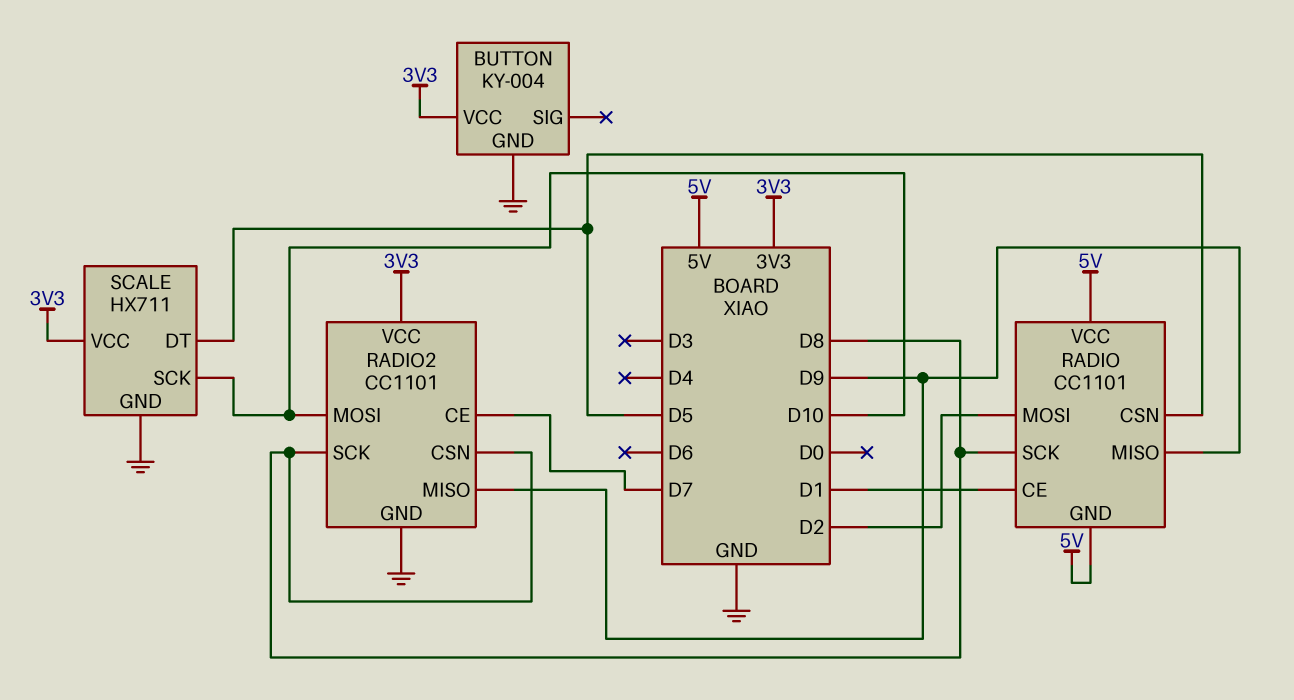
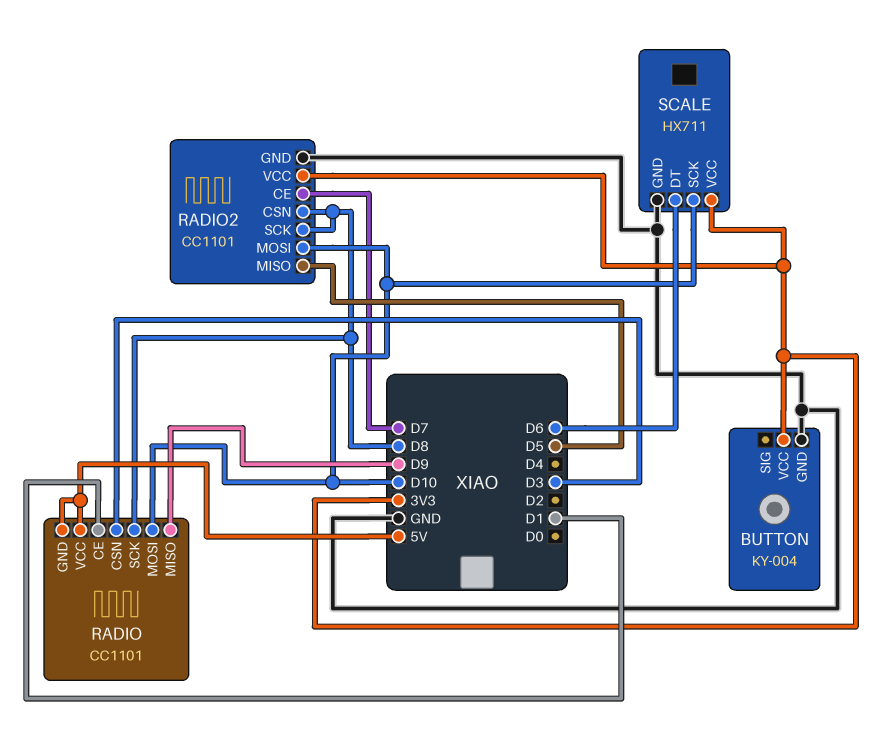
RADIO pin CSN: D5 -> D3
RADIO pin MOSI: D2 -> D10
RADIO2 pin MISO: D9 -> D5
SCALE pin DT: D5 -> D6

